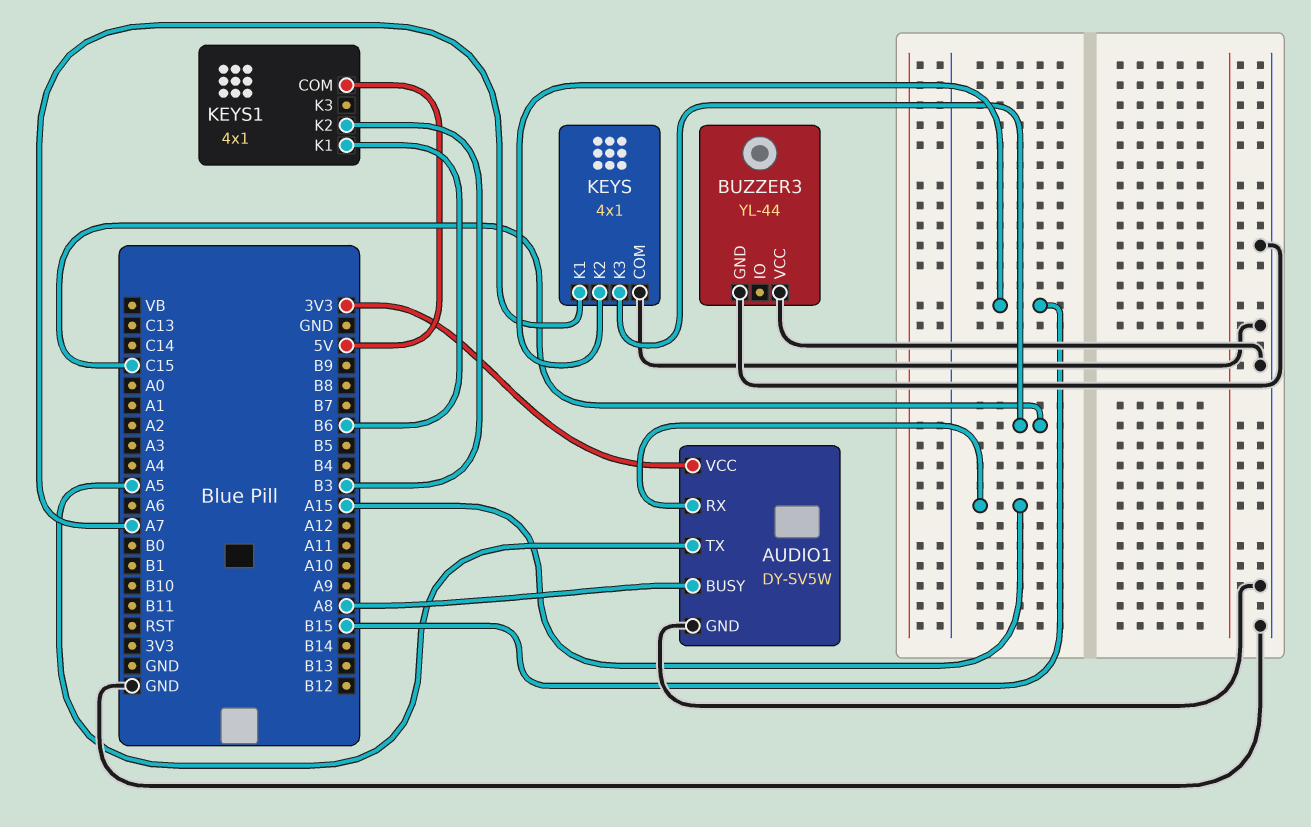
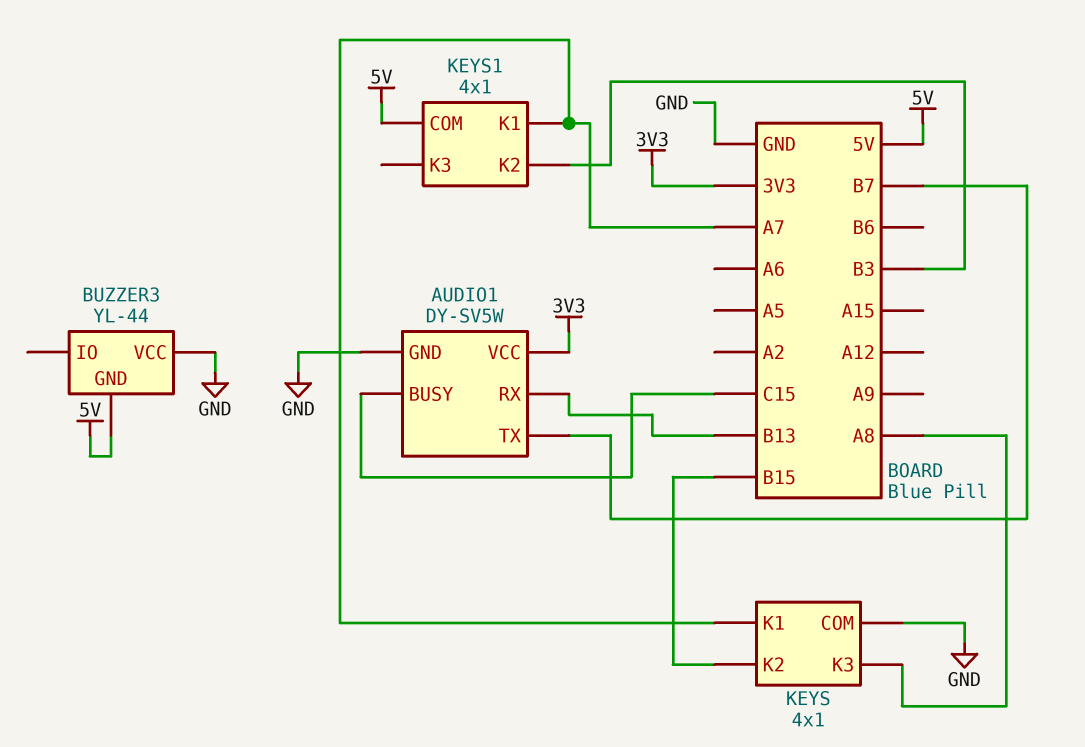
AUDIO1 pin BUSY: A8 -> C15
AUDIO1 pin RX: A15 -> B13
AUDIO1 pin TX: A5 -> B7
BUZZER3 pin GND: GND -> 5V
KEYS pin K3: C15 -> A8
KEYS1 pin K1: B6 -> A7

